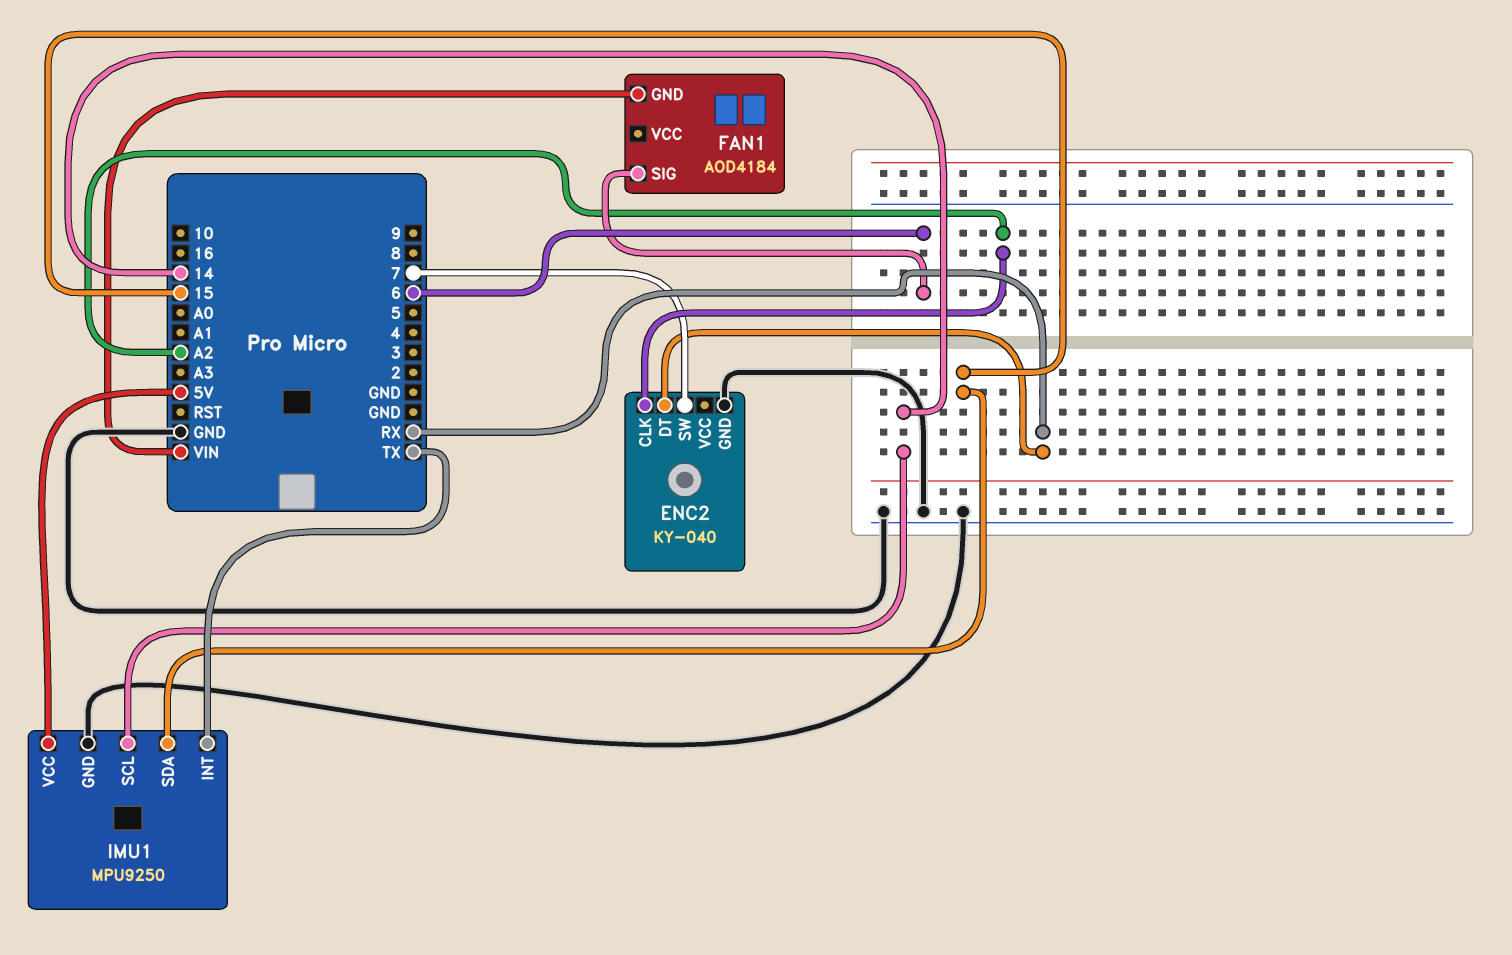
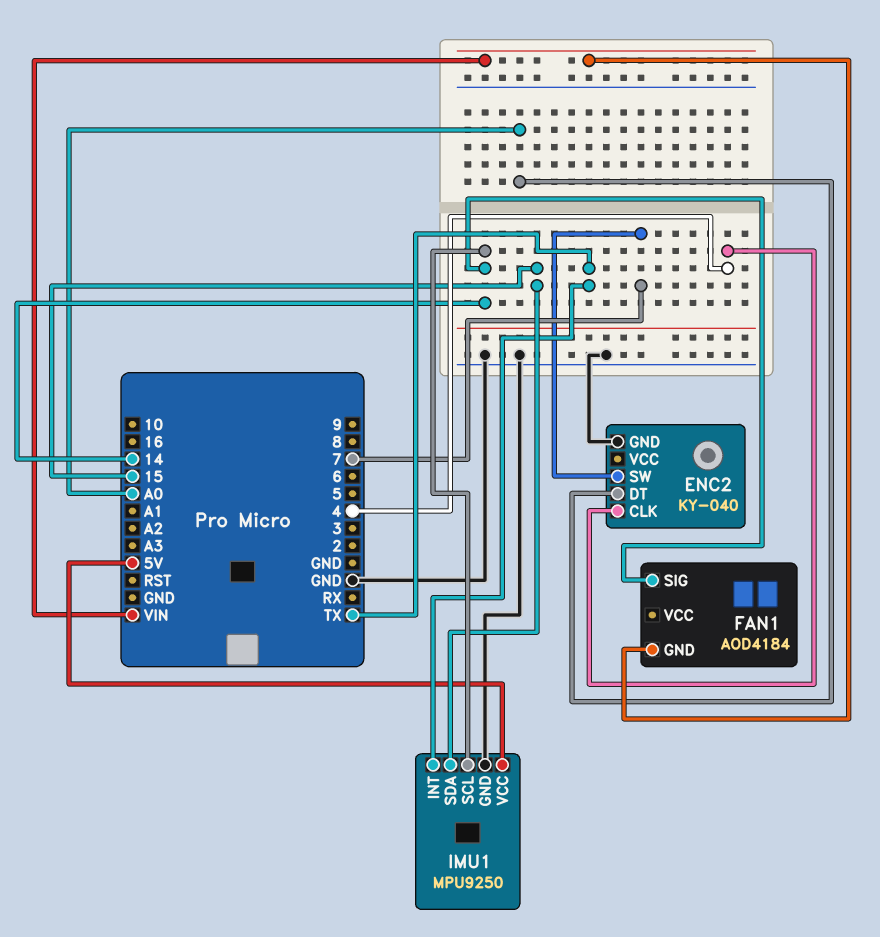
ENC2 pin CLK: A2 -> 4
ENC2 pin DT: RX -> A0
FAN1 pin SIG: 6 -> 14

